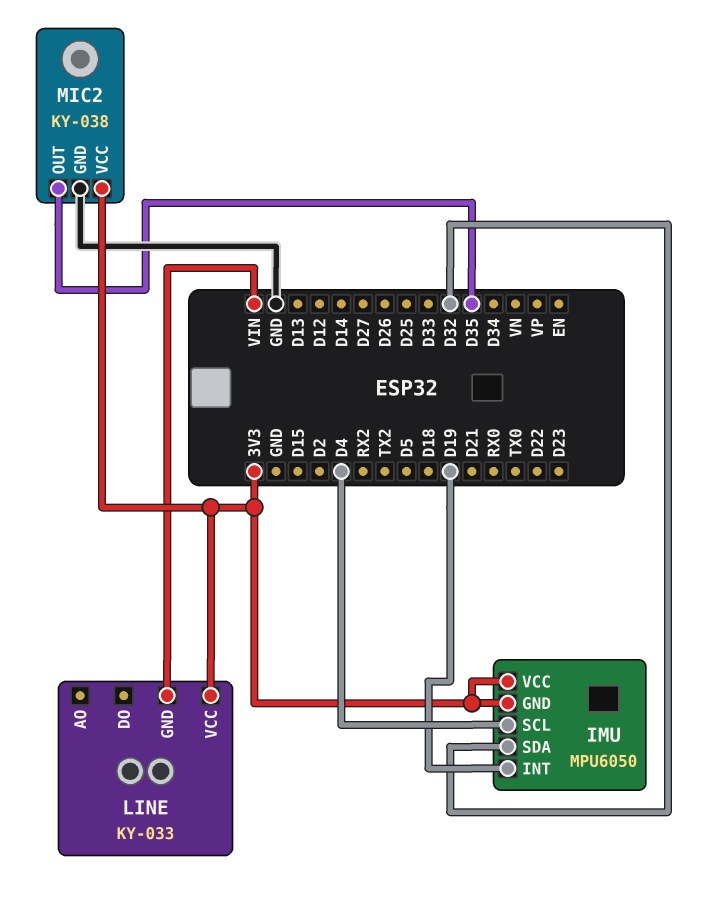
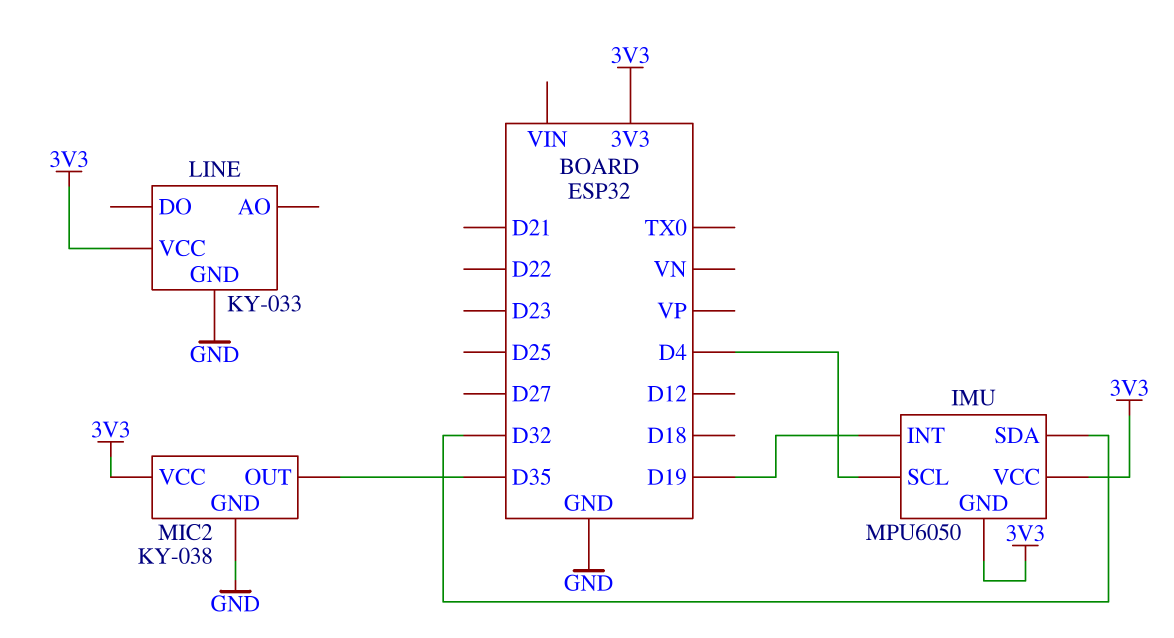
LINE pin GND: VIN -> GND

